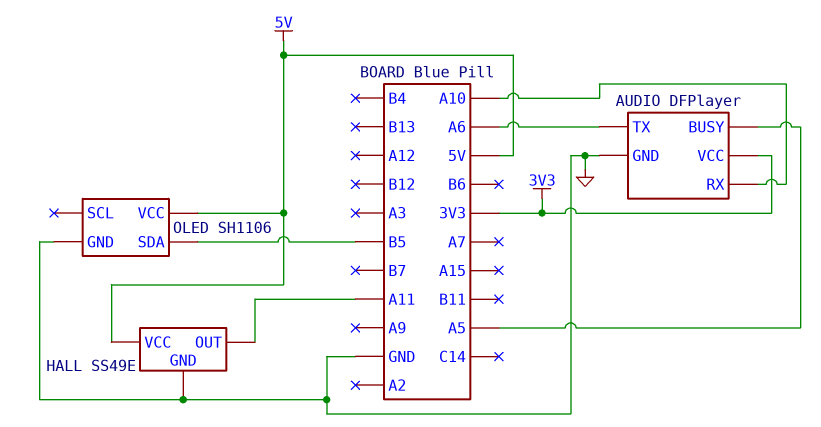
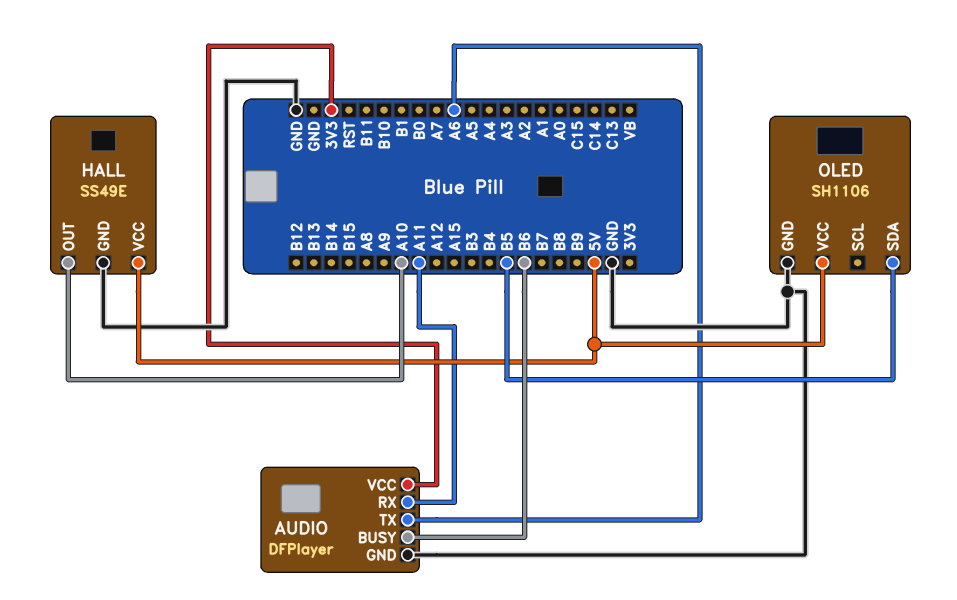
AUDIO pin BUSY: A5 -> B6
AUDIO pin RX: A10 -> A11
HALL pin OUT: A11 -> A10

